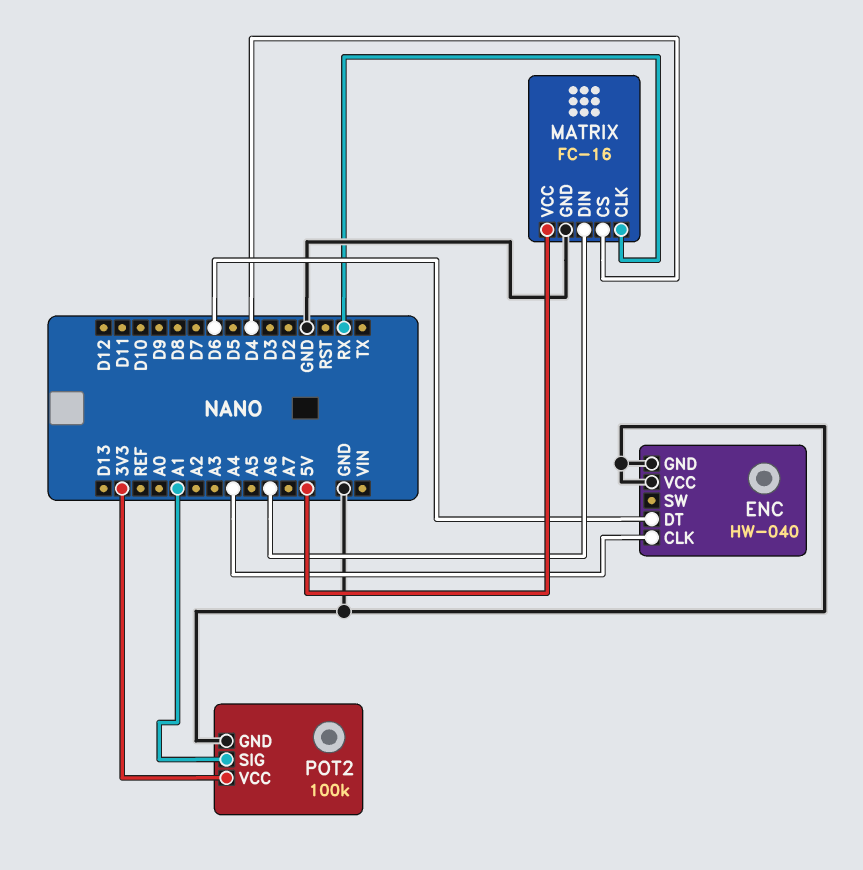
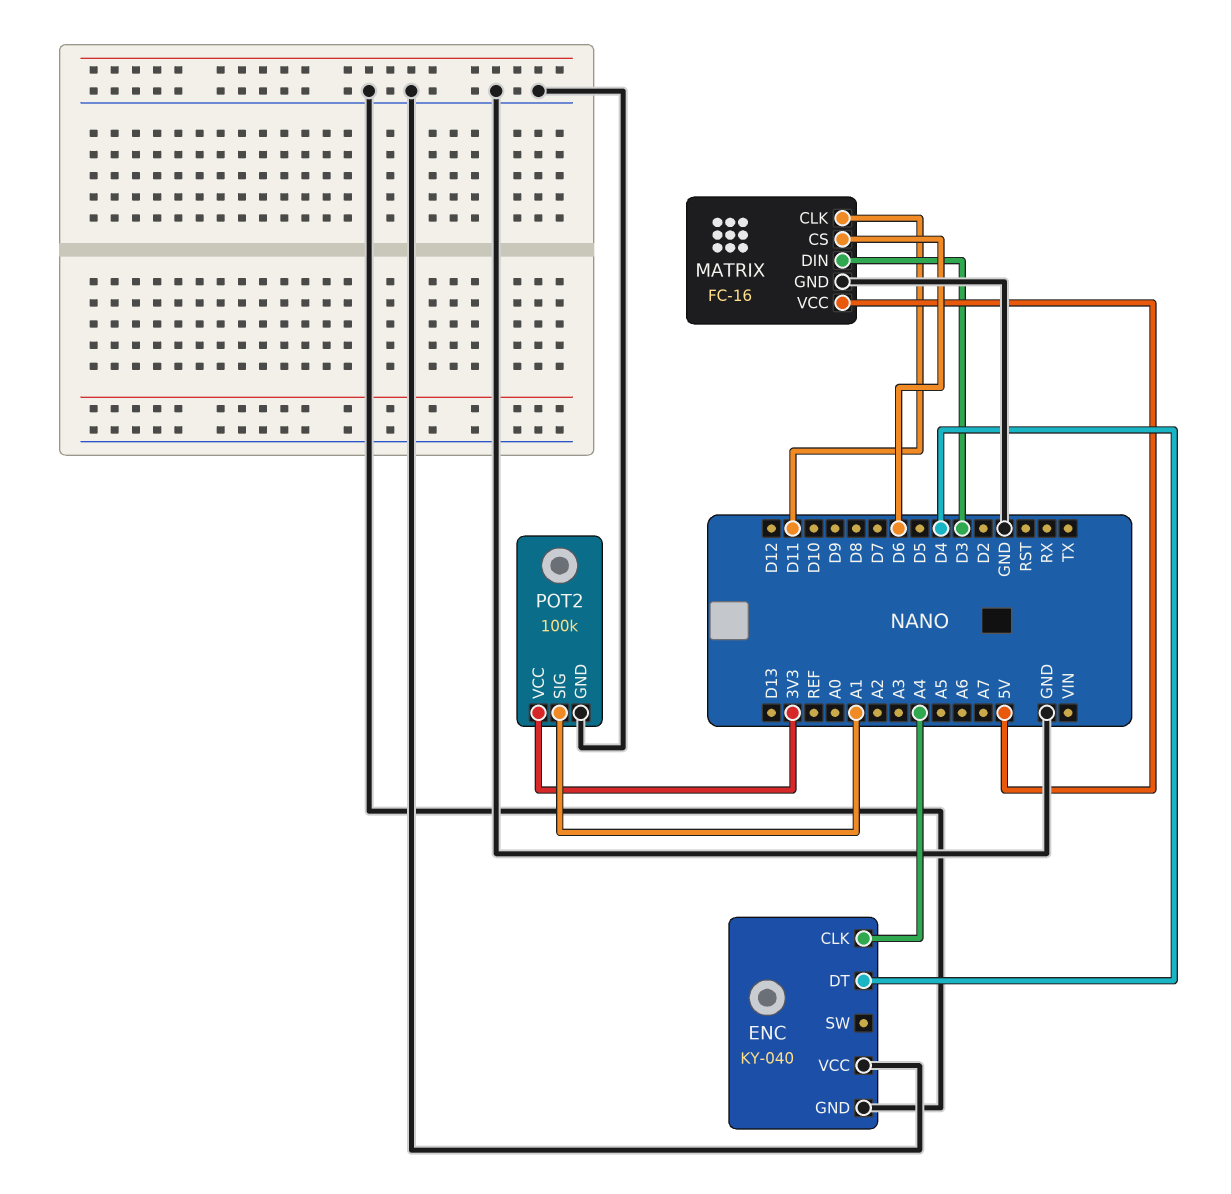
ENC: HW-040 -> KY-040
ENC pin DT: D6 -> D4
MATRIX pin CLK: RX -> D11
MATRIX pin CS: D4 -> D6
MATRIX pin DIN: A6 -> D3

